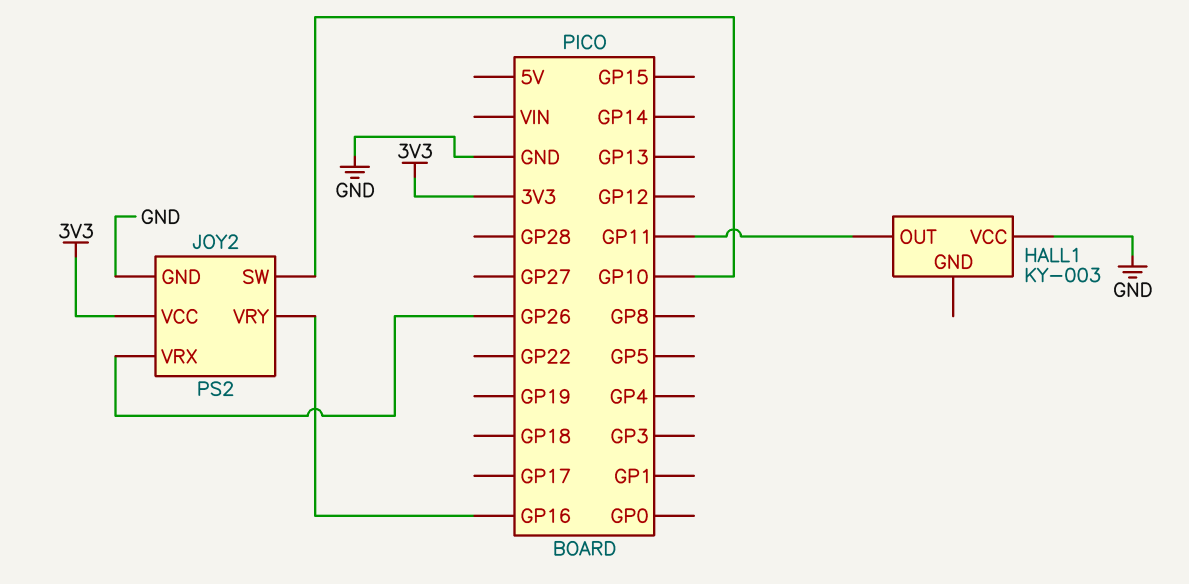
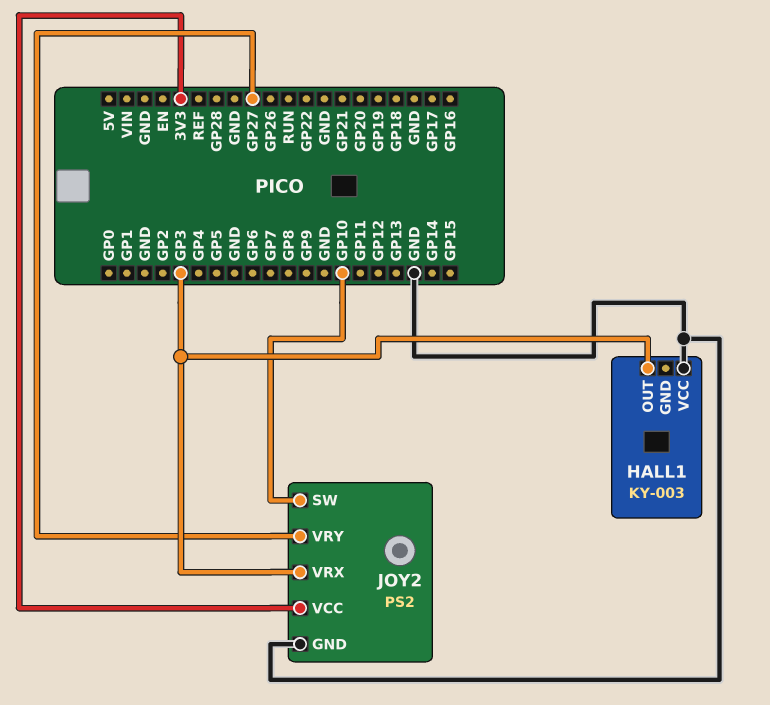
HALL1 pin OUT: GP11 -> GP3
JOY2 pin VRX: GP26 -> GP3
JOY2 pin VRY: GP16 -> GP27

